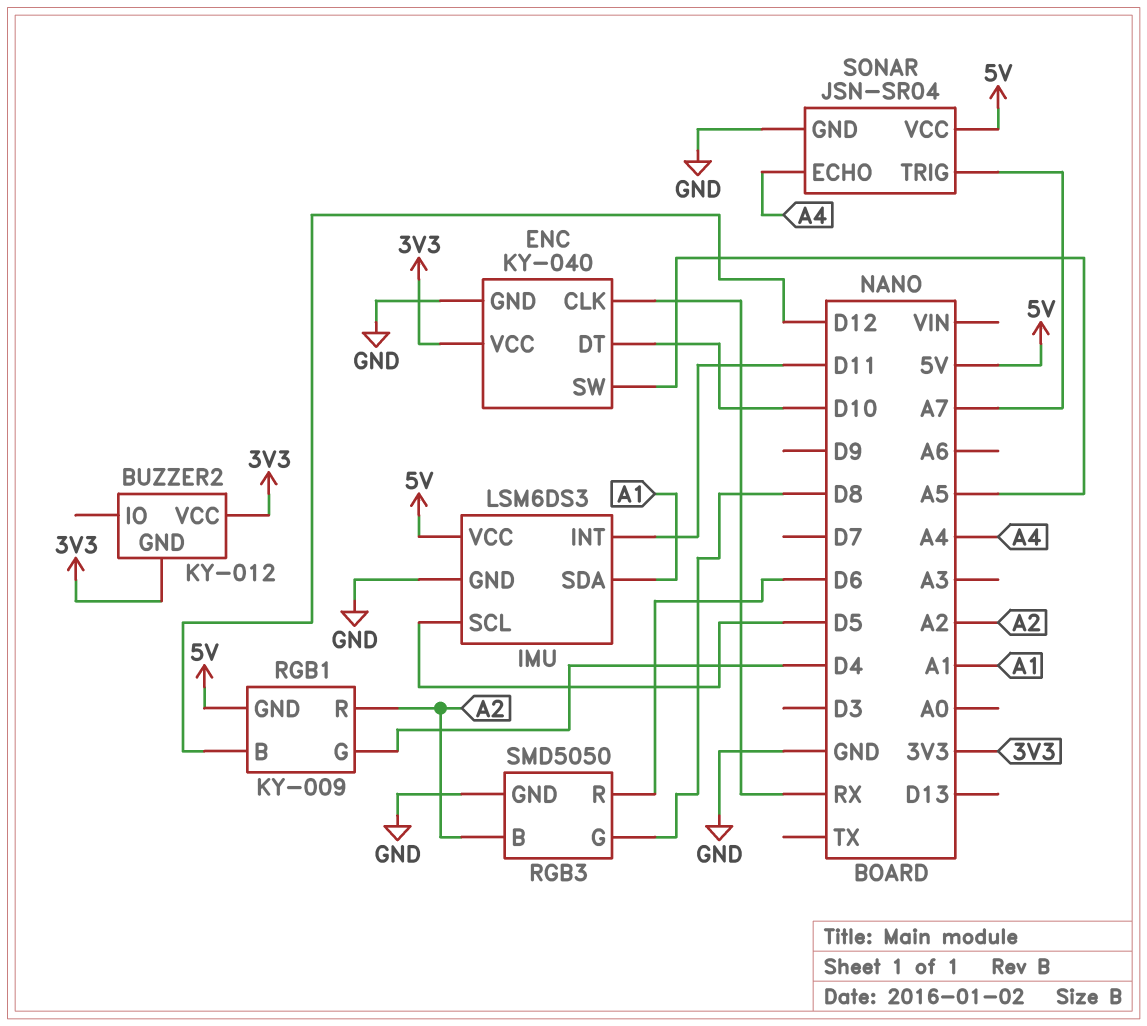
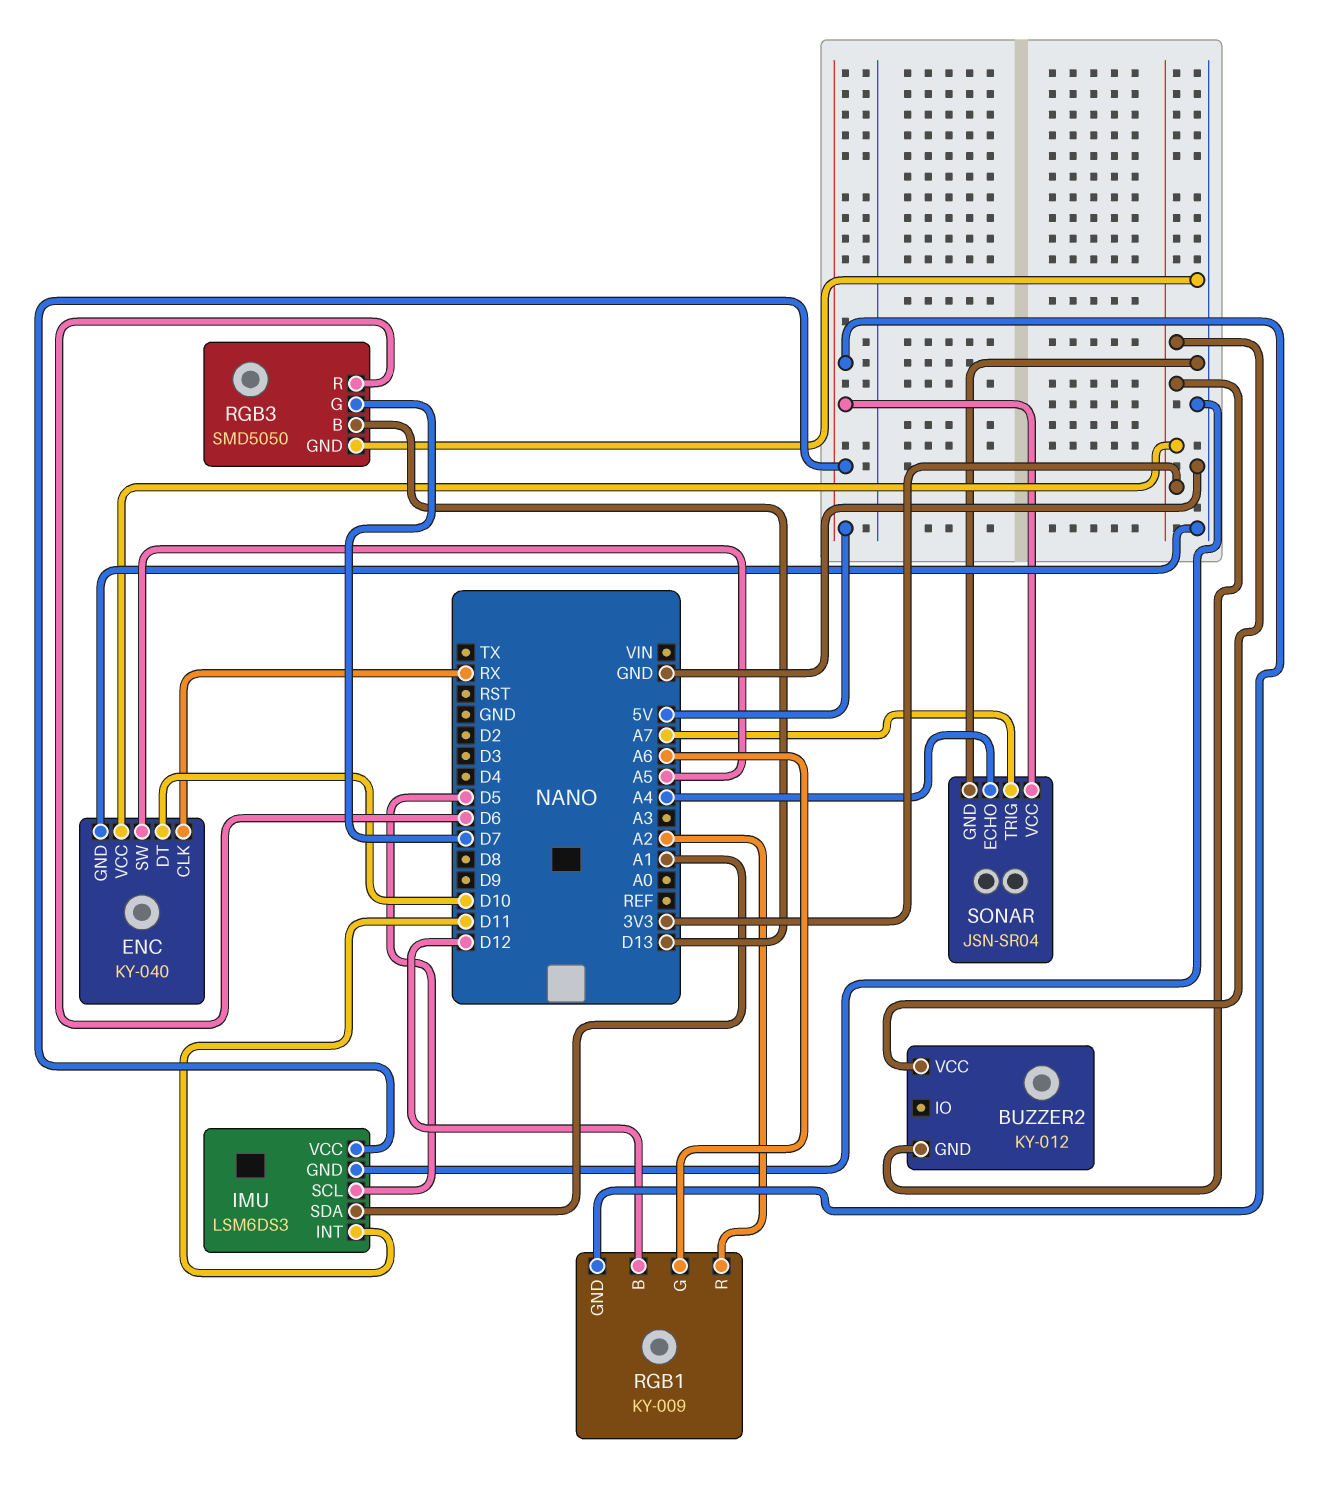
RGB1 pin G: D4 -> A6
RGB3 pin B: A2 -> D13
RGB3 pin G: D8 -> D7

